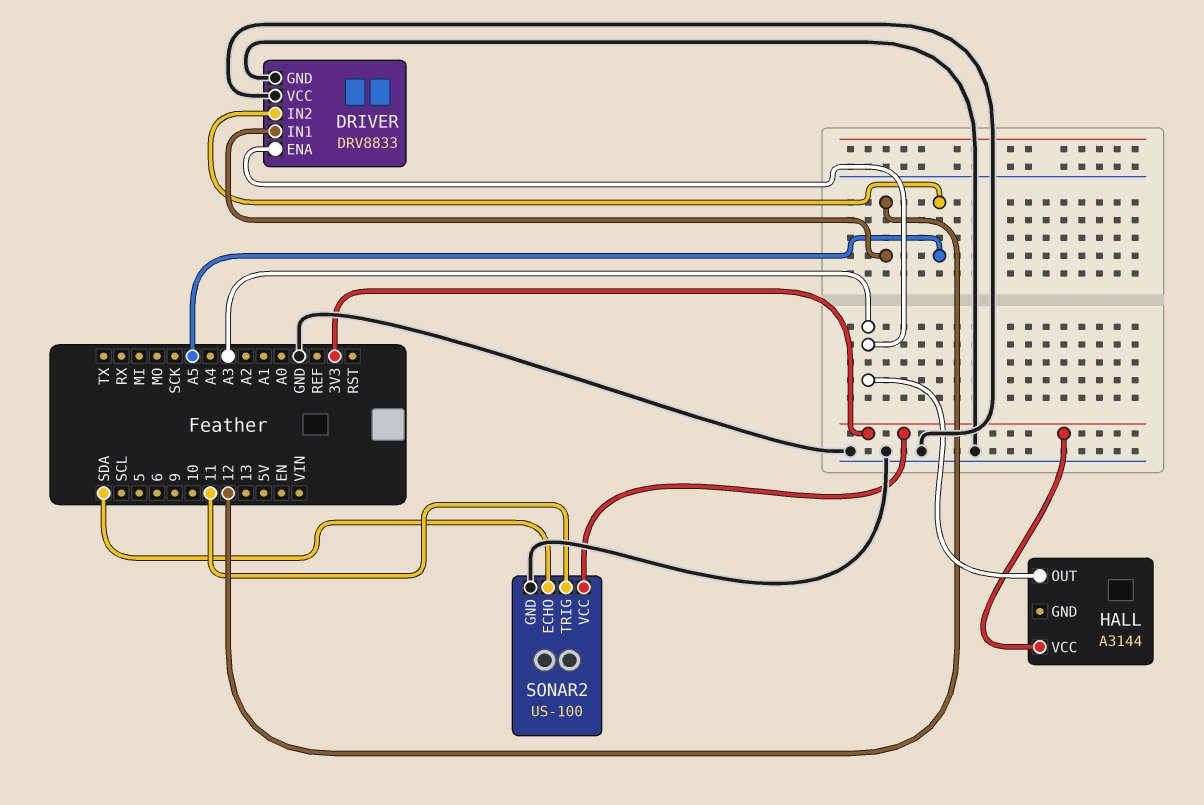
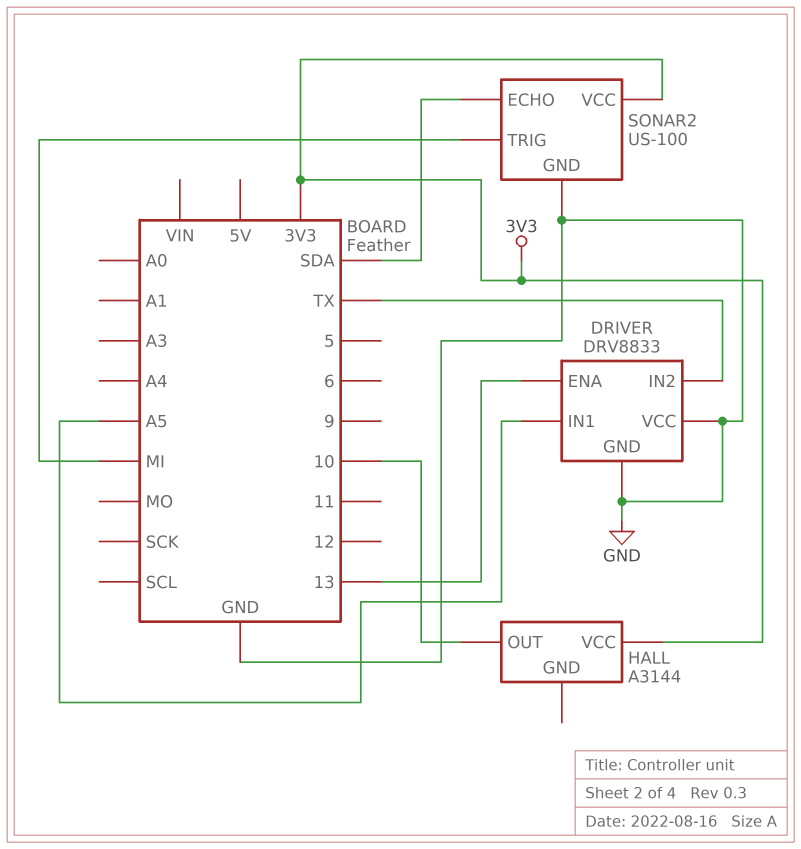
DRIVER pin ENA: A3 -> 13
DRIVER pin IN1: 12 -> A5
DRIVER pin IN2: A5 -> TX
HALL pin OUT: A3 -> 10
SONAR2 pin TRIG: 11 -> MI

